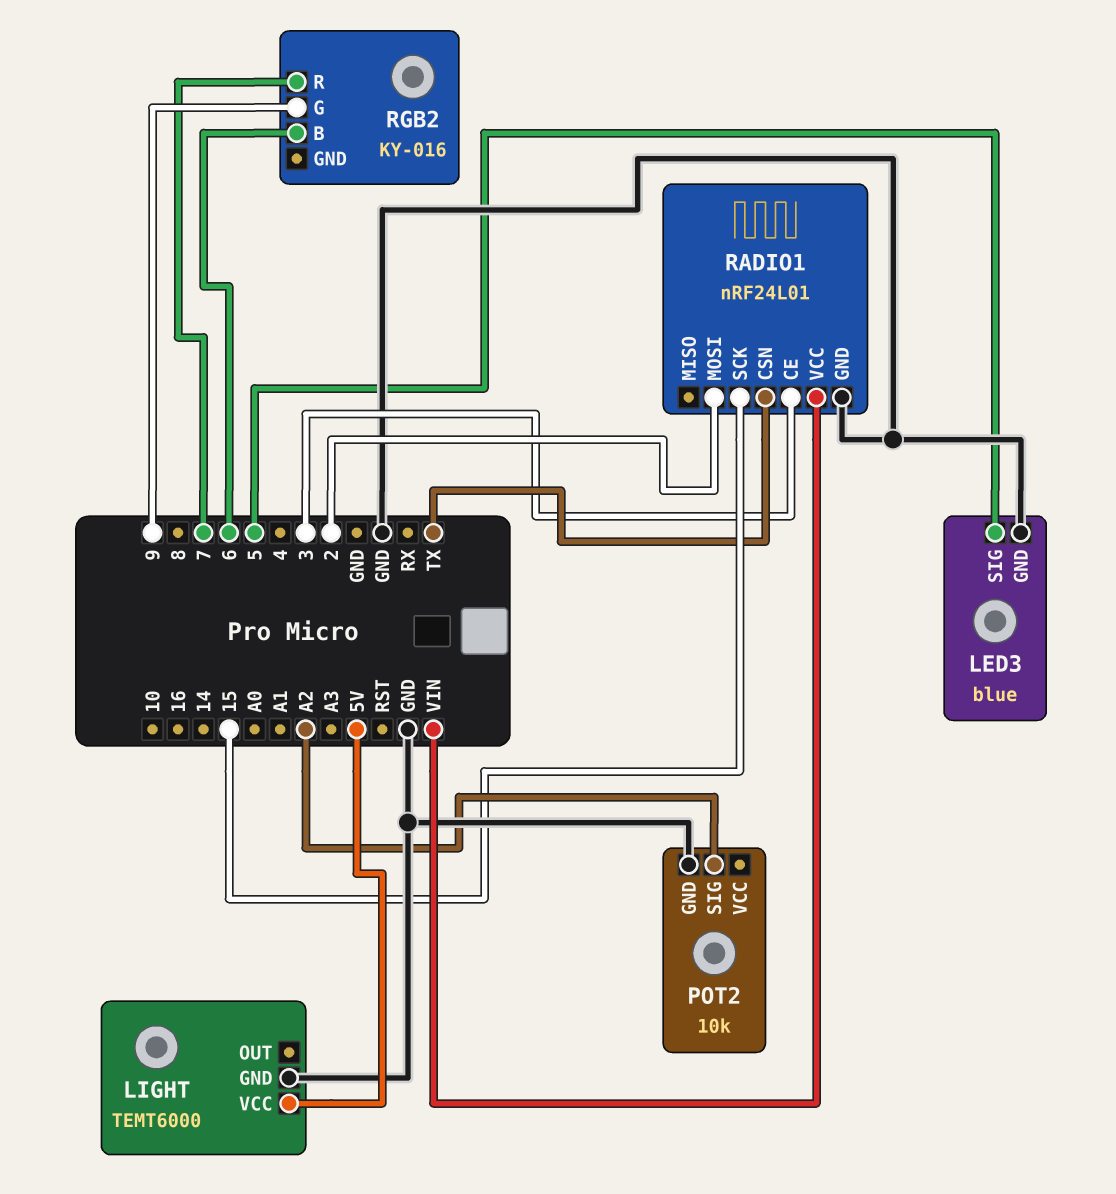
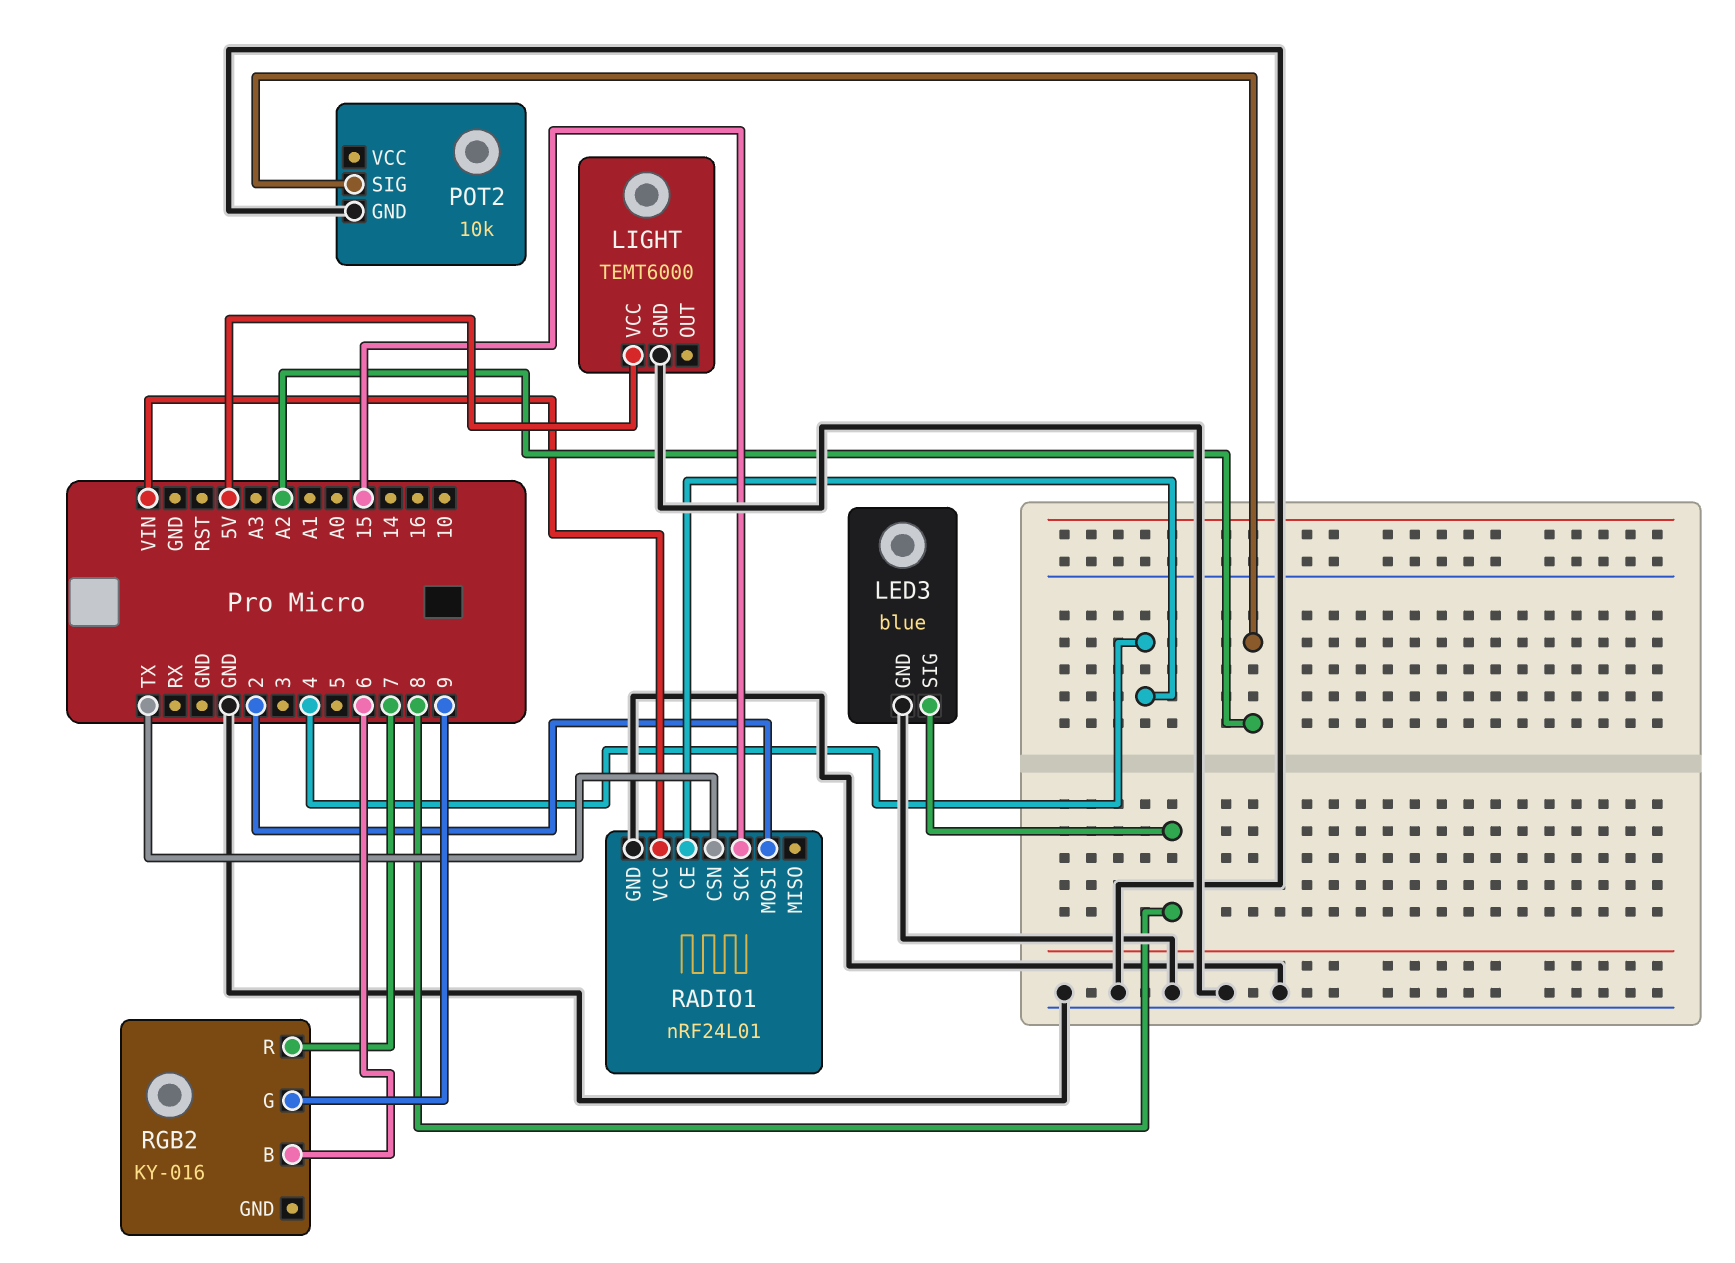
LED3 pin SIG: 5 -> 8
RADIO1 pin CE: 3 -> 4

